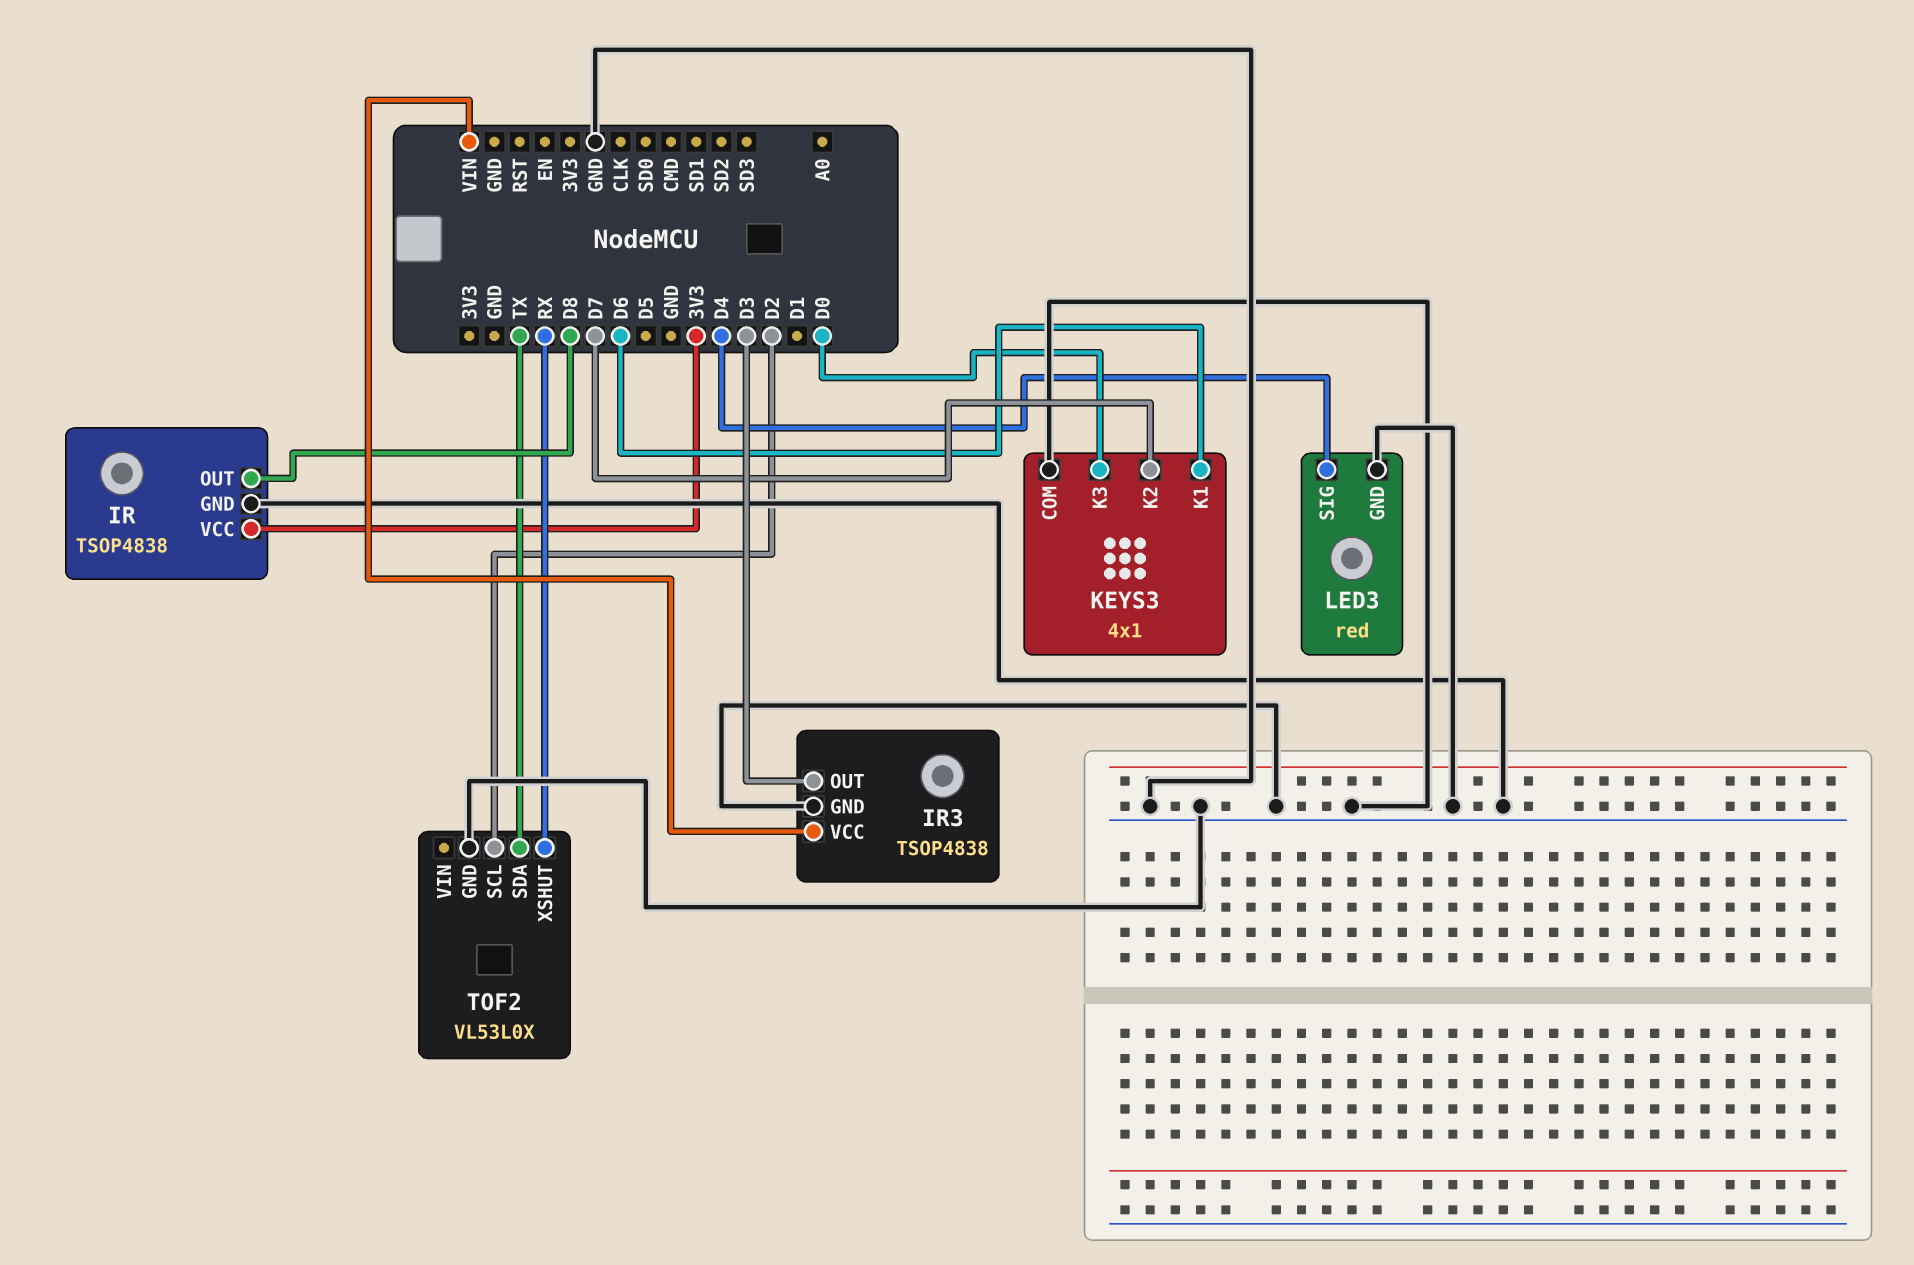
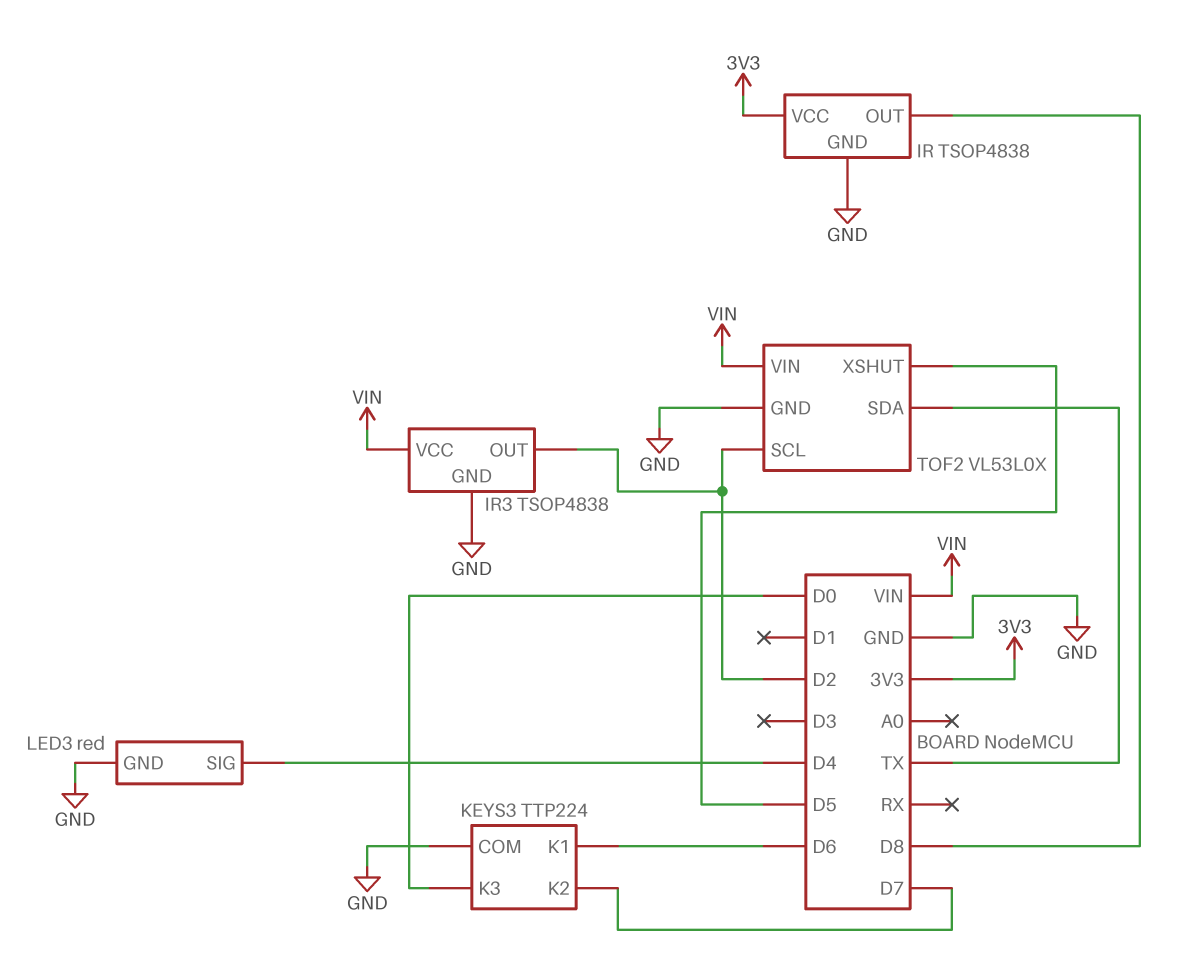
IR3 pin OUT: D3 -> D2
KEYS3: 4x1 -> TTP224
TOF2 pin VIN: none -> VIN
TOF2 pin XSHUT: RX -> D5

